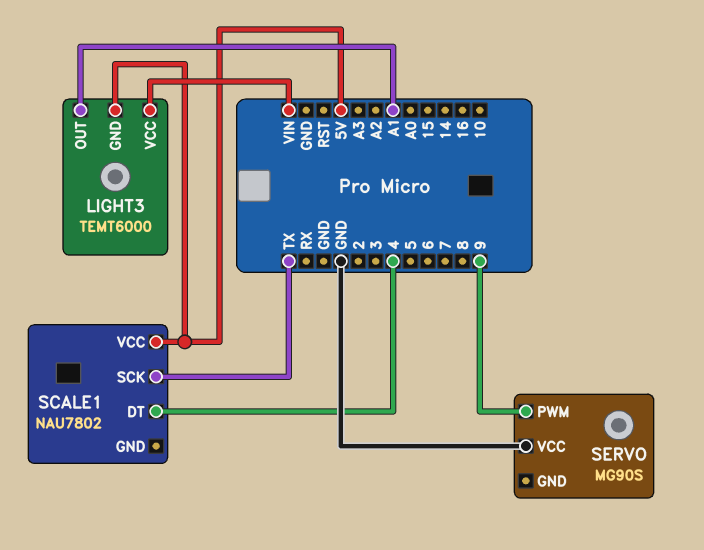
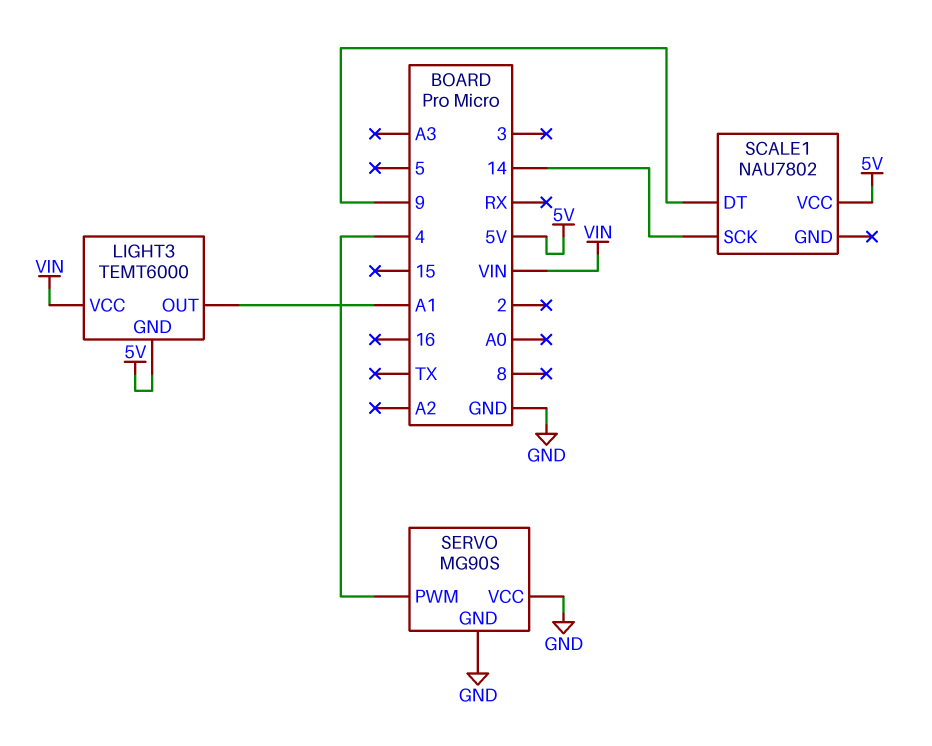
SCALE1 pin DT: 4 -> 9
SCALE1 pin SCK: TX -> 14
SERVO pin GND: none -> GND
SERVO pin PWM: 9 -> 4

